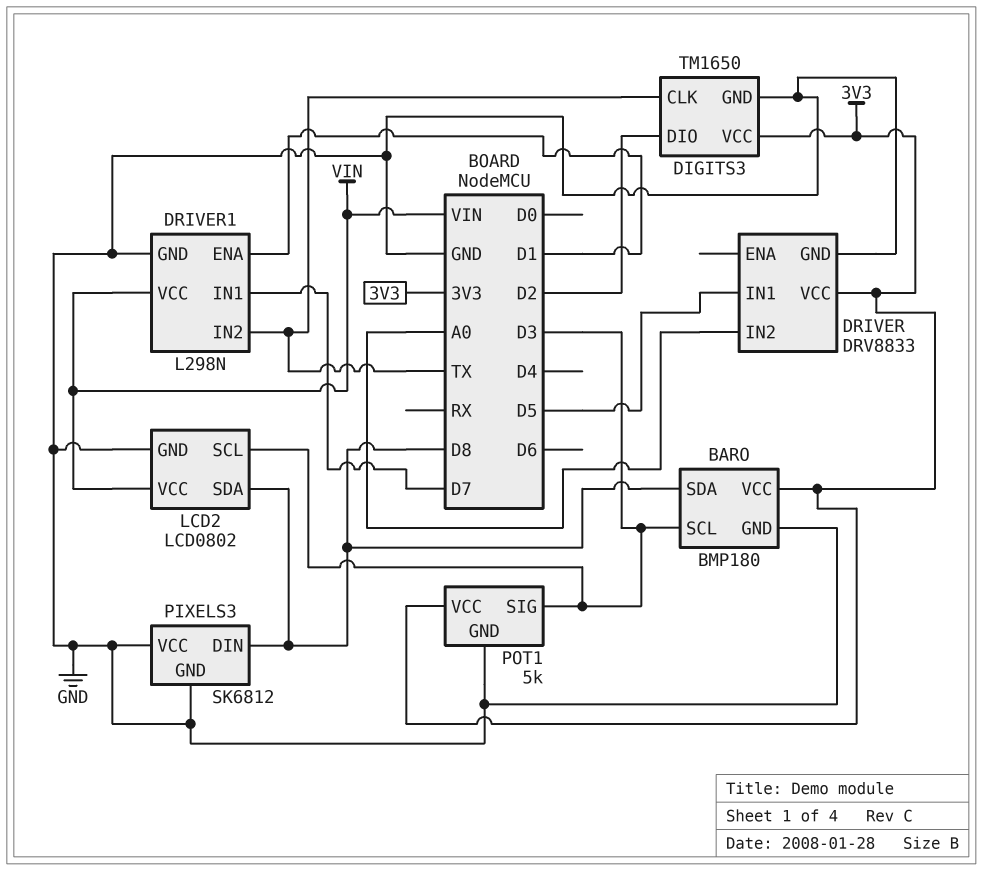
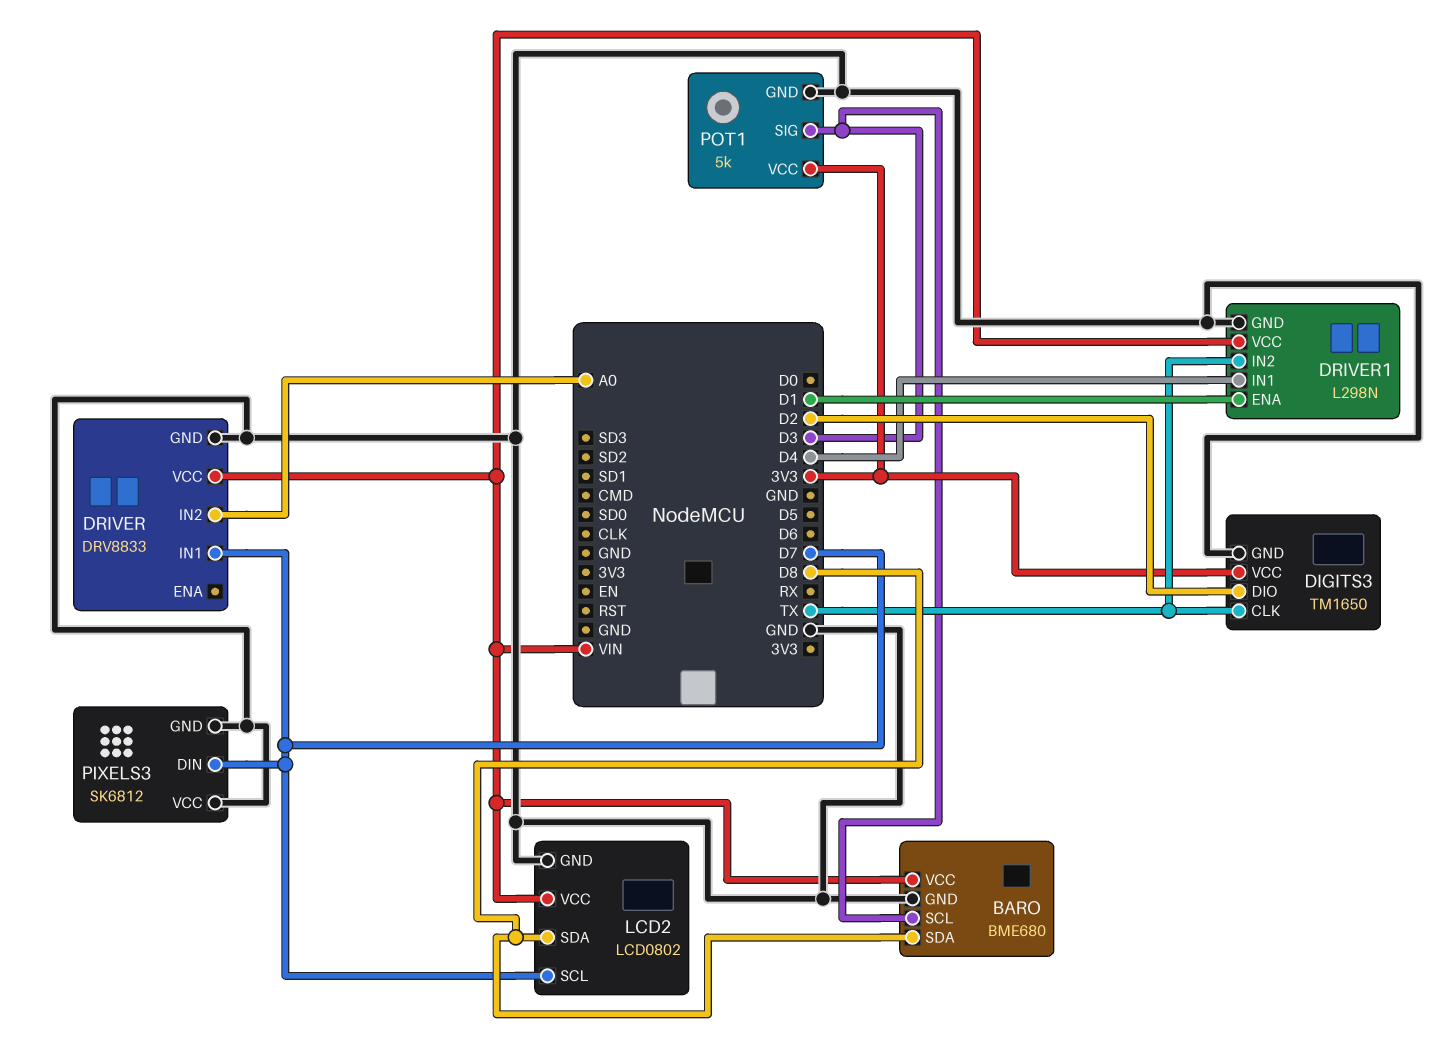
BARO: BMP180 -> BME680
BARO pin VCC: 3V3 -> VIN
DRIVER pin IN1: D5 -> D7
DRIVER pin VCC: 3V3 -> VIN
DRIVER1 pin IN1: D7 -> D4
LCD2 pin SCL: D3 -> D7
PIXELS3 pin DIN: D8 -> D7

